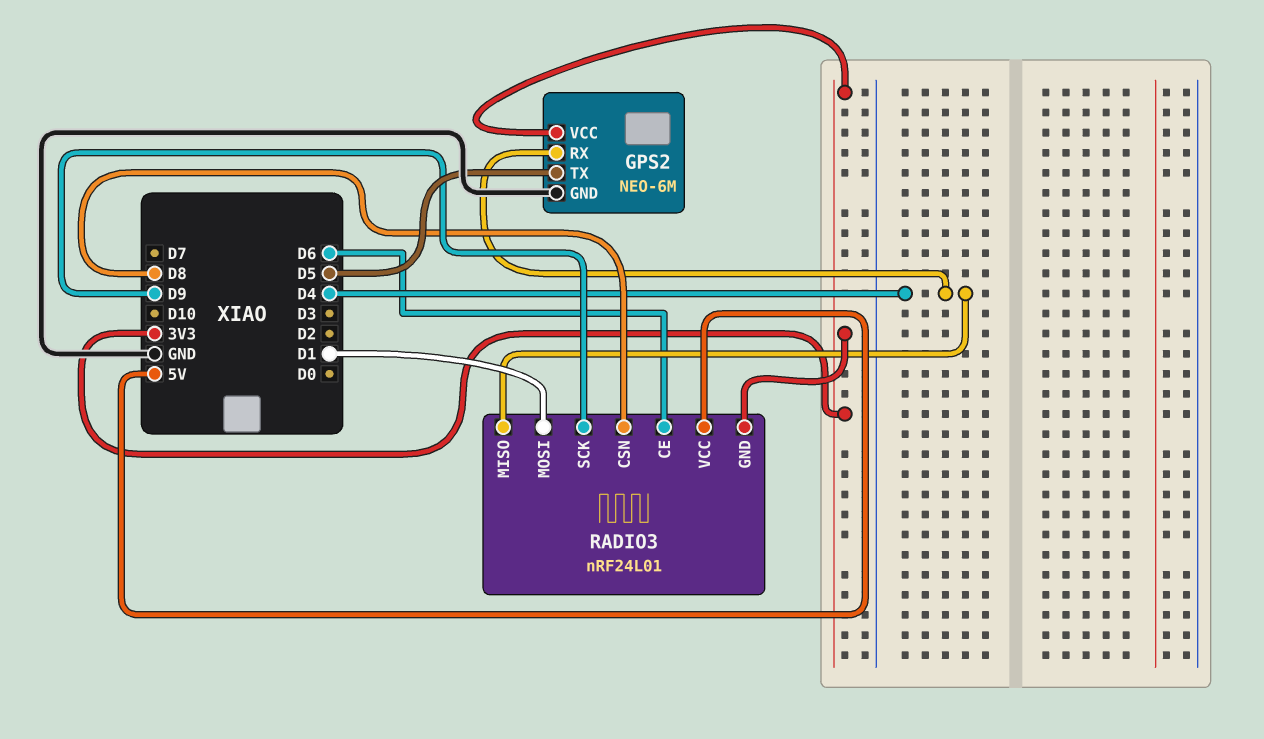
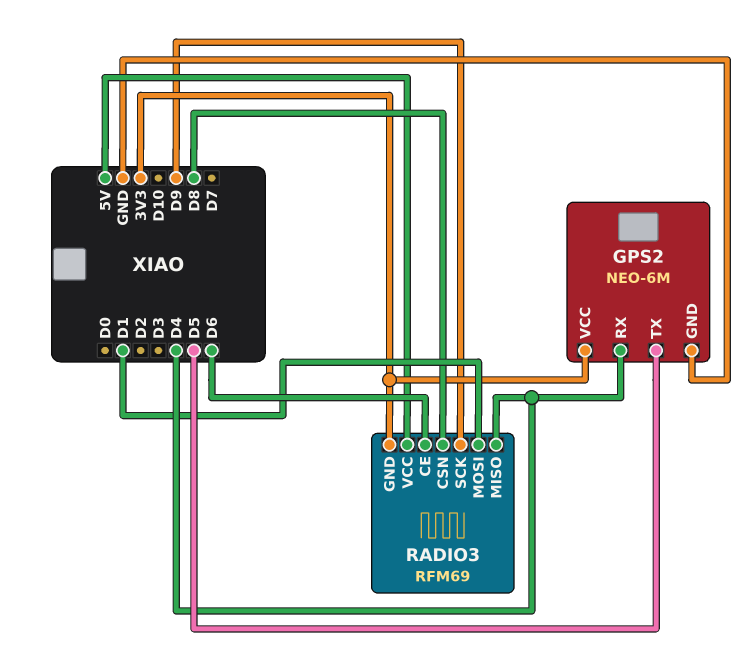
RADIO3: nRF24L01 -> RFM69

